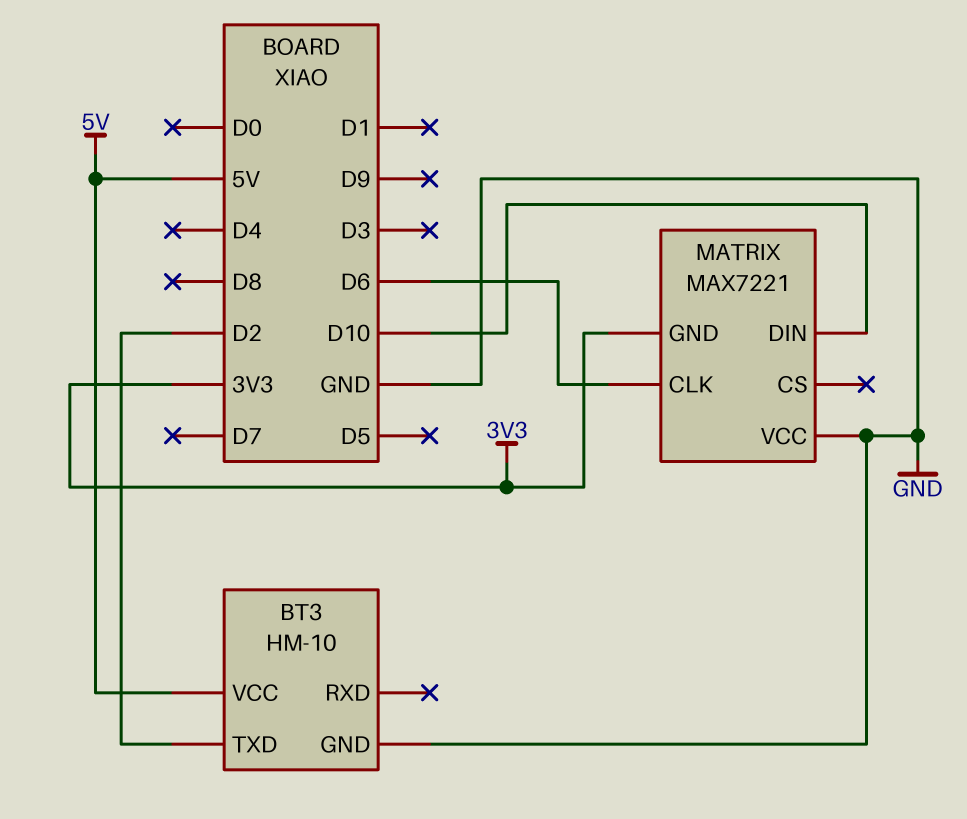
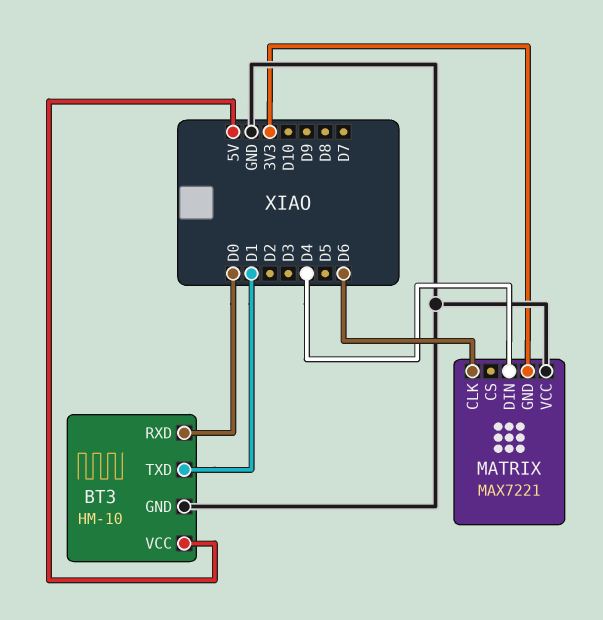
BT3 pin RXD: none -> D0
BT3 pin TXD: D2 -> D1
MATRIX pin DIN: D10 -> D4

